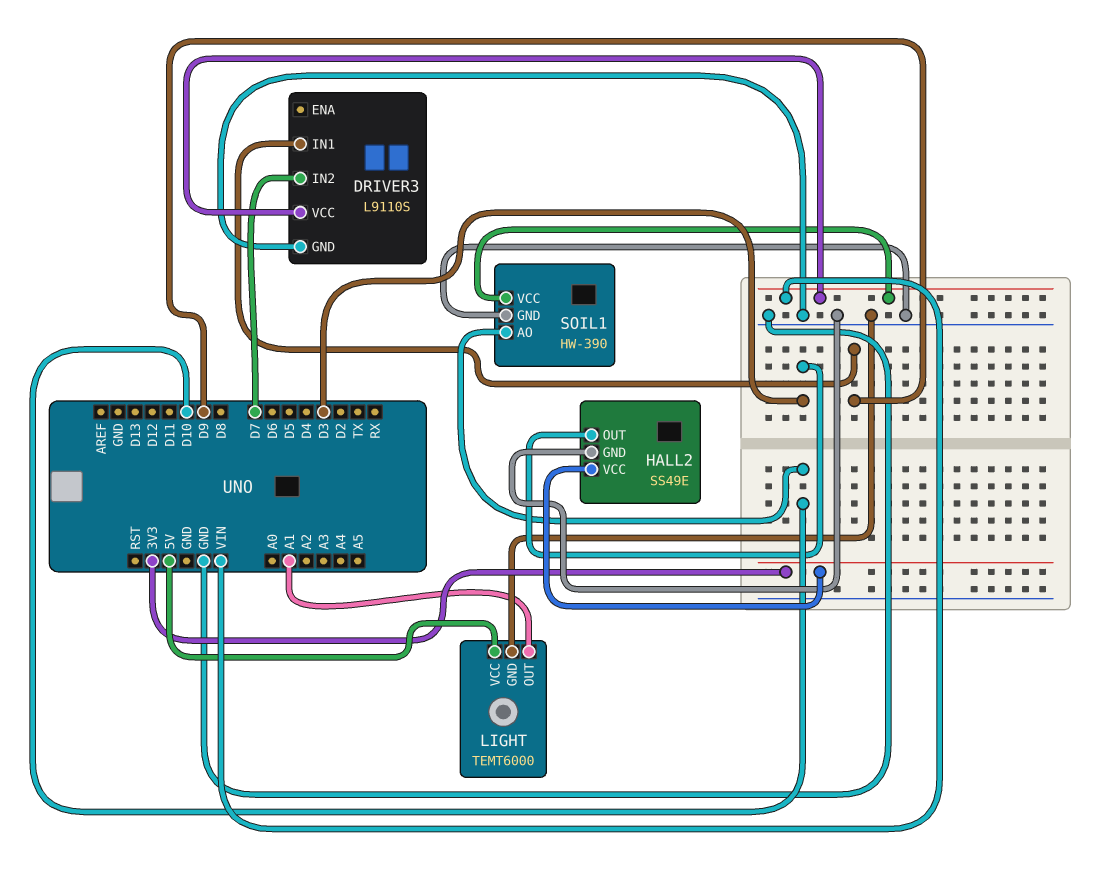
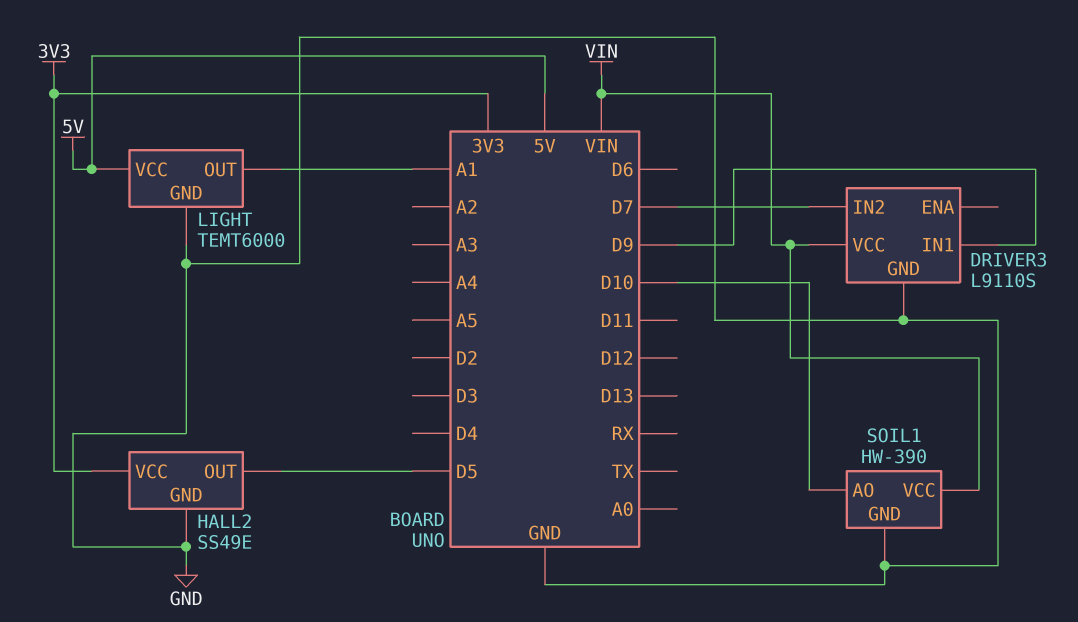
HALL2 pin OUT: D3 -> D5

